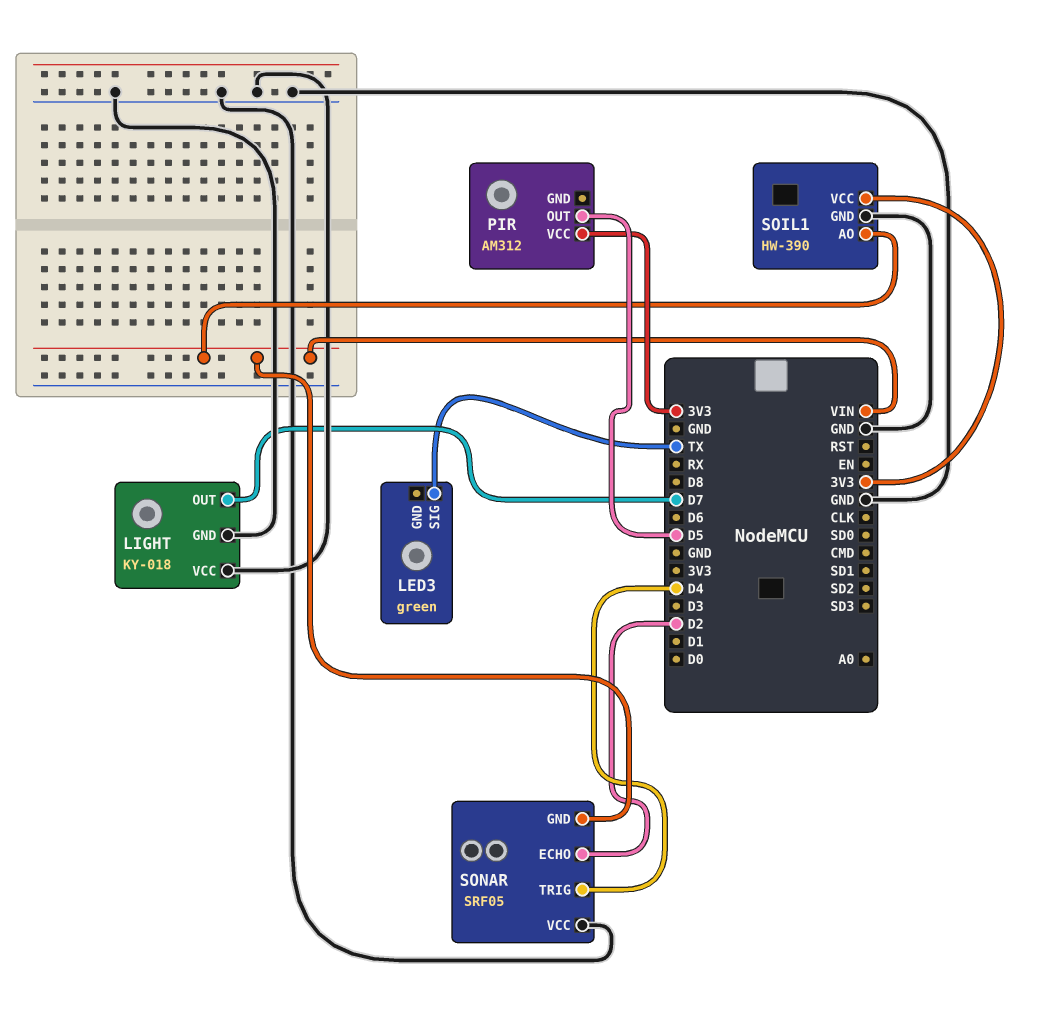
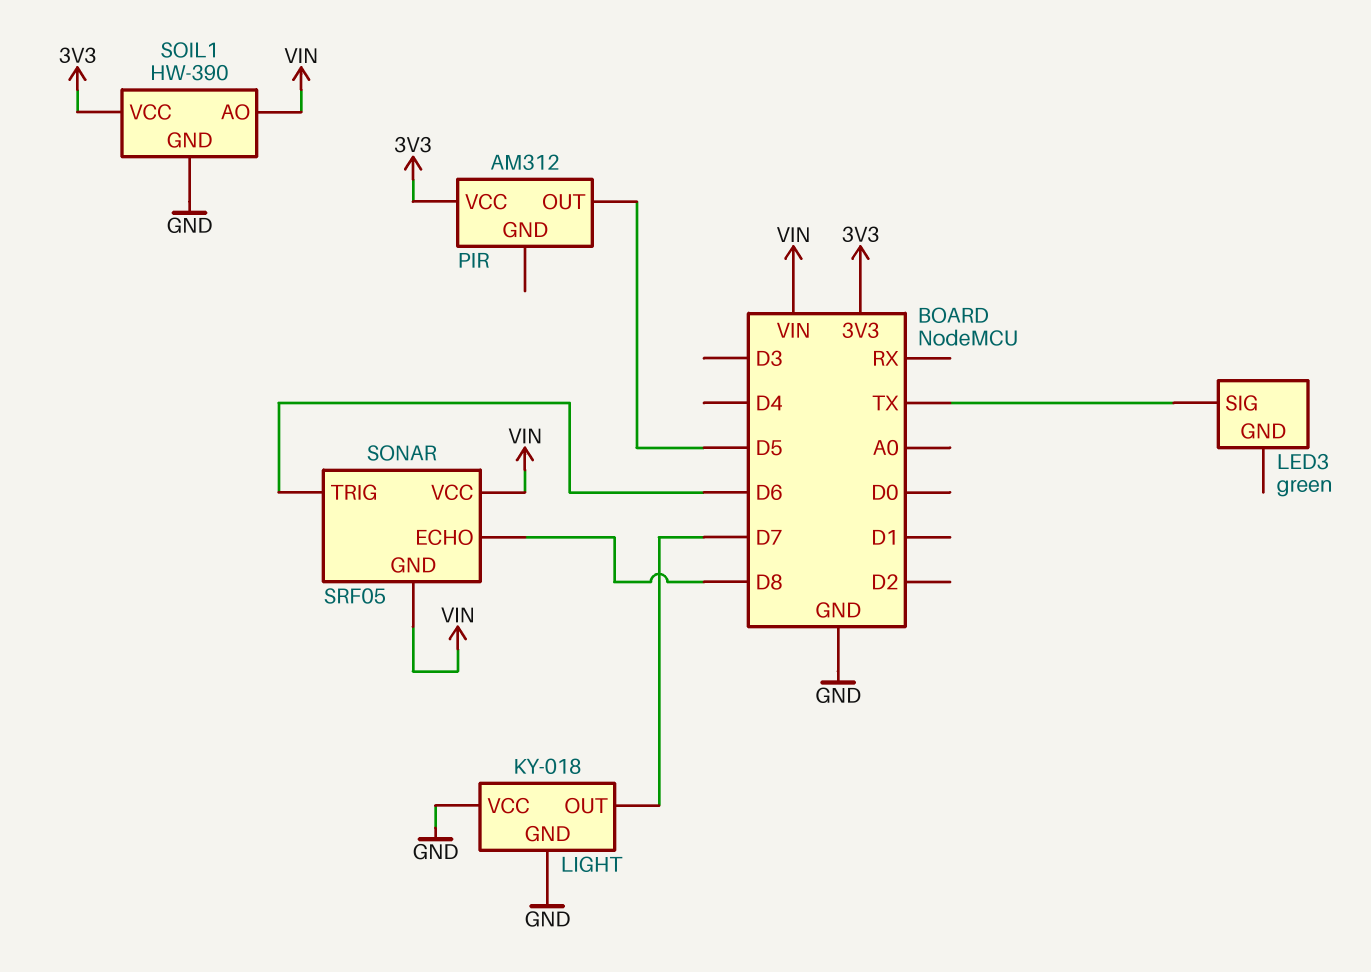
SONAR pin ECHO: D2 -> D8
SONAR pin TRIG: D4 -> D6
SONAR pin VCC: GND -> VIN

